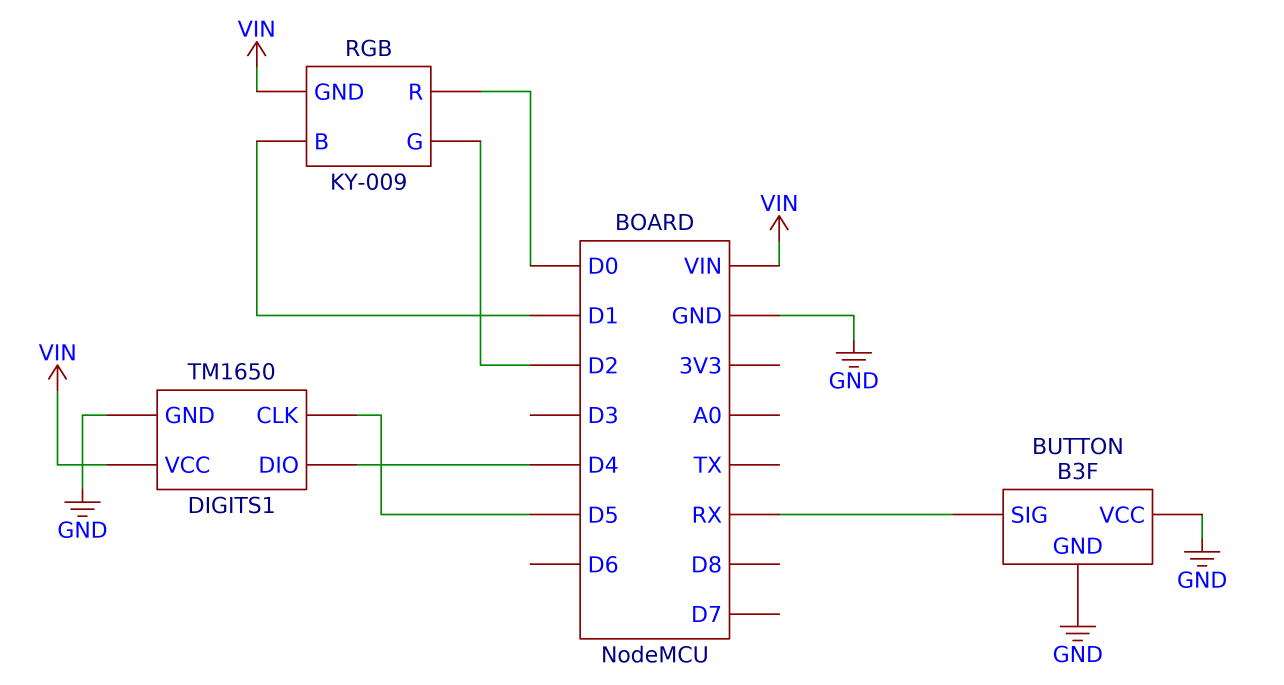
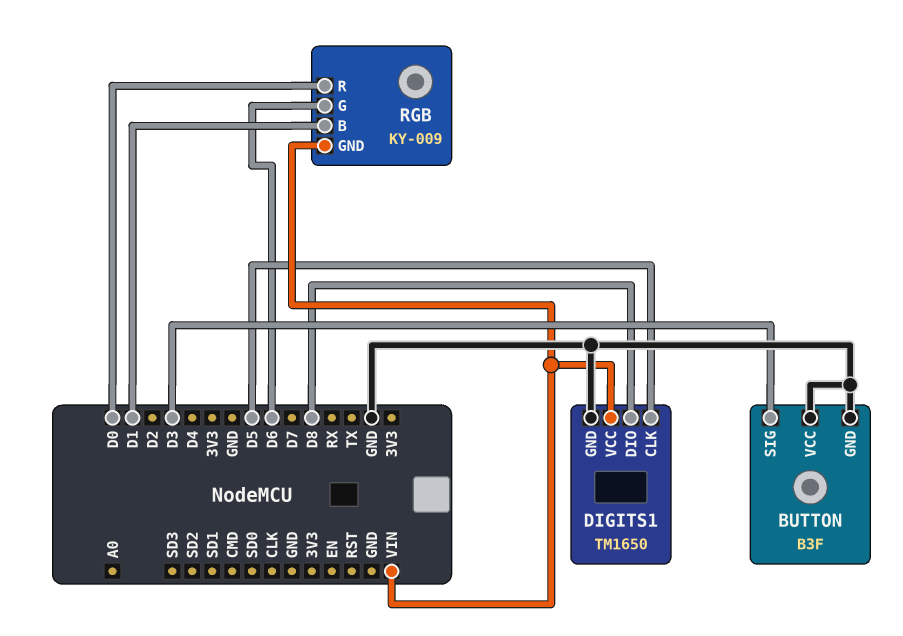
BUTTON pin SIG: RX -> D3
DIGITS1 pin DIO: D4 -> D8
RGB pin G: D2 -> D6

